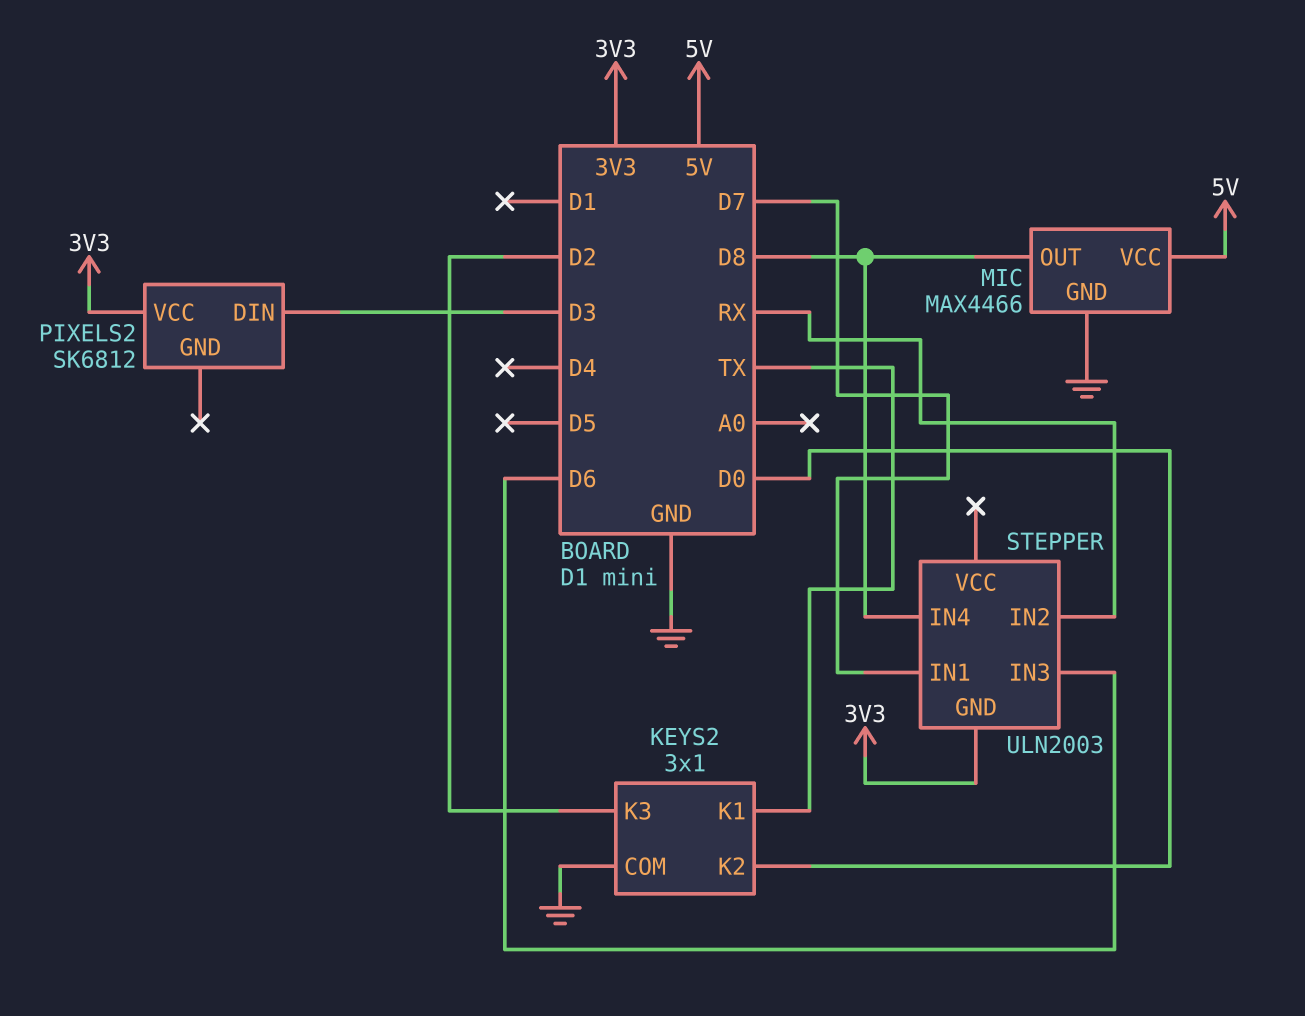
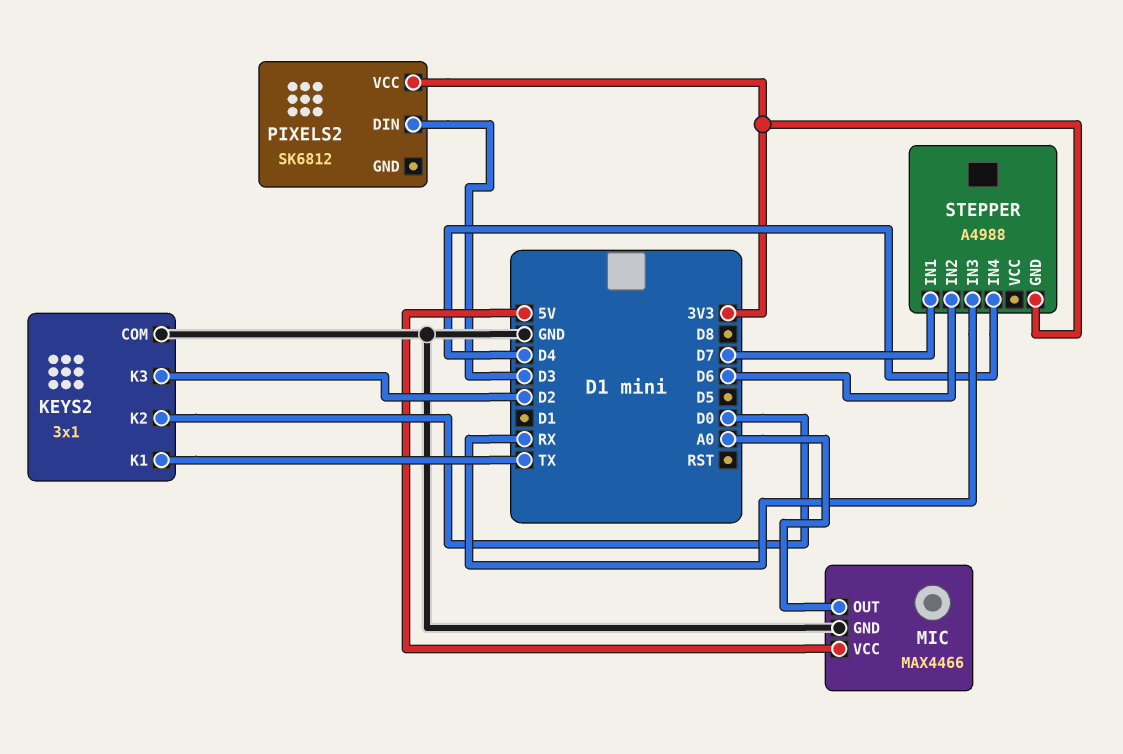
MIC pin OUT: D8 -> A0
STEPPER: ULN2003 -> A4988
STEPPER pin IN2: RX -> D6
STEPPER pin IN3: D6 -> RX
STEPPER pin IN4: D8 -> D4

